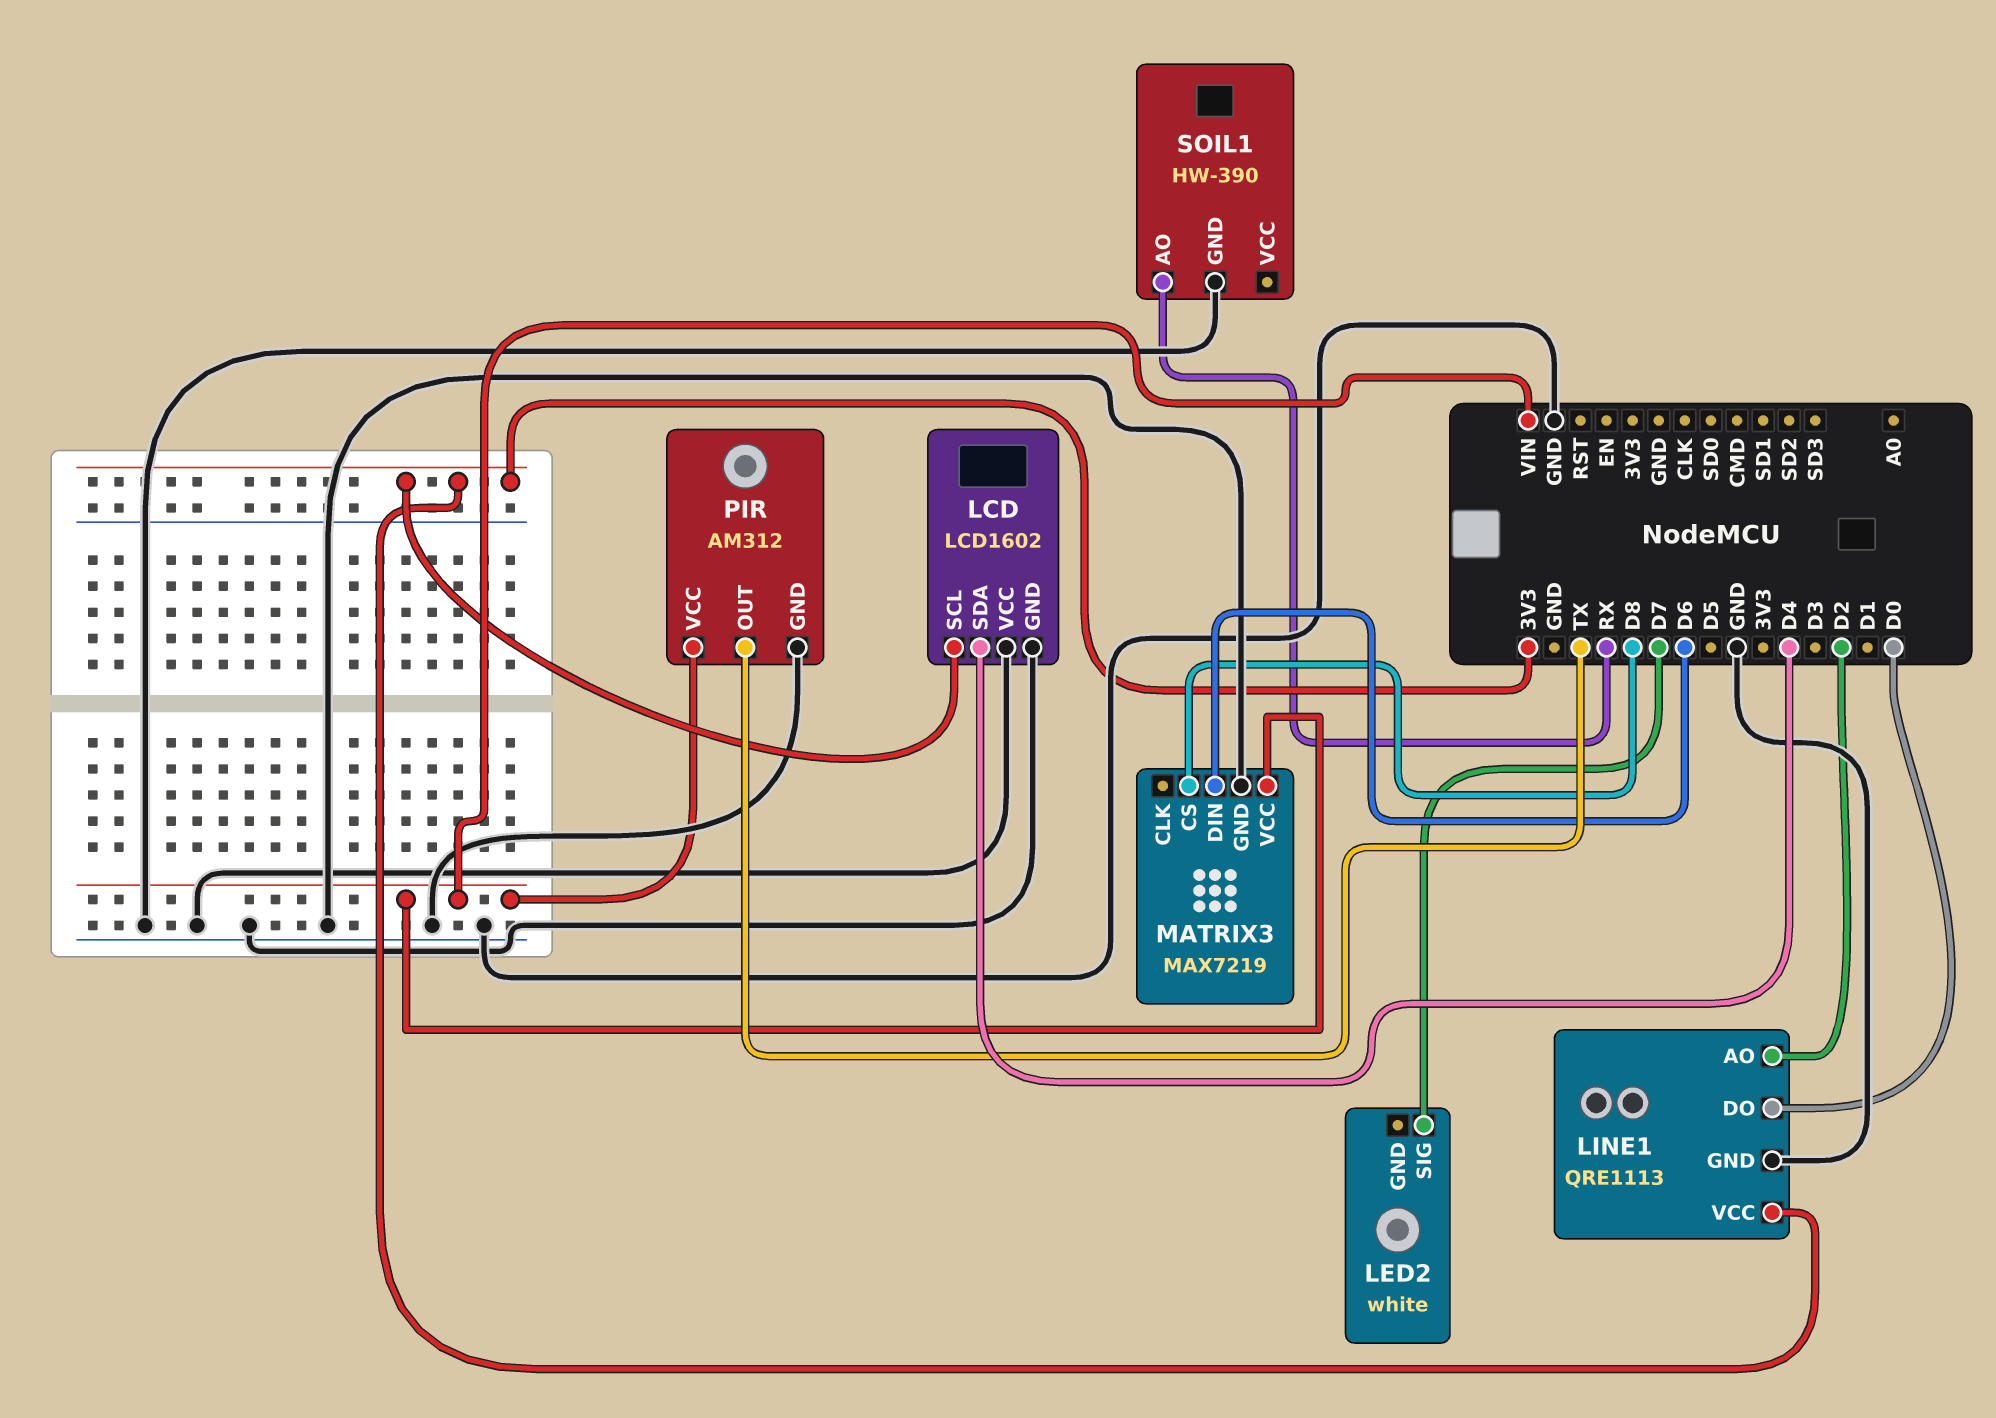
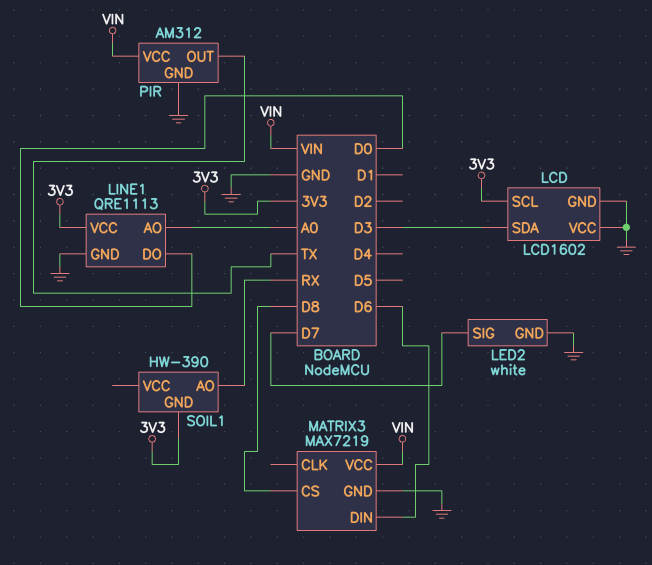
LCD pin SDA: D4 -> D3
LED2 pin GND: none -> GND
LINE1 pin AO: D2 -> A0
SOIL1 pin GND: GND -> 3V3

